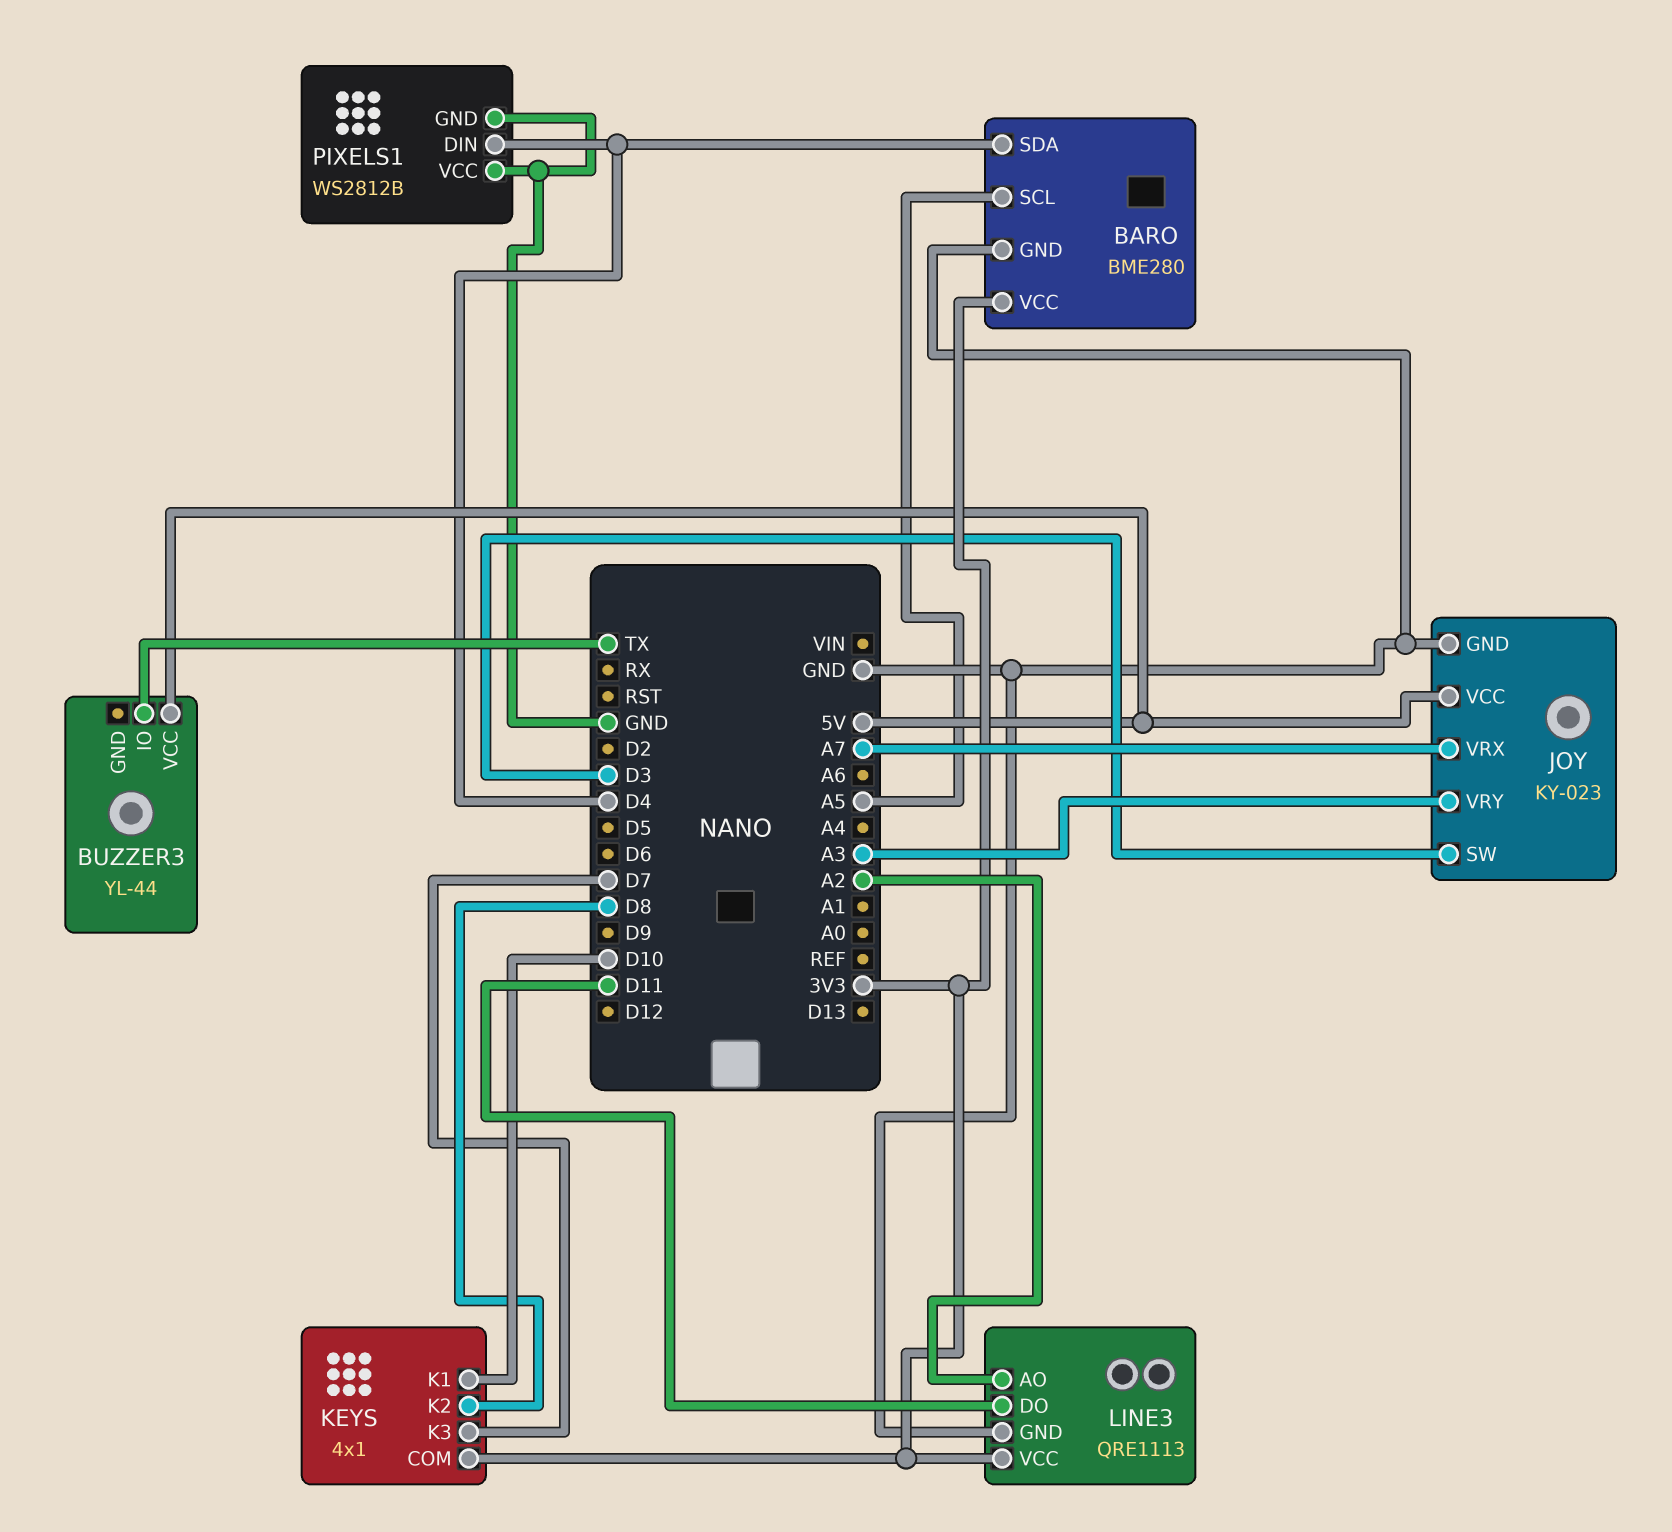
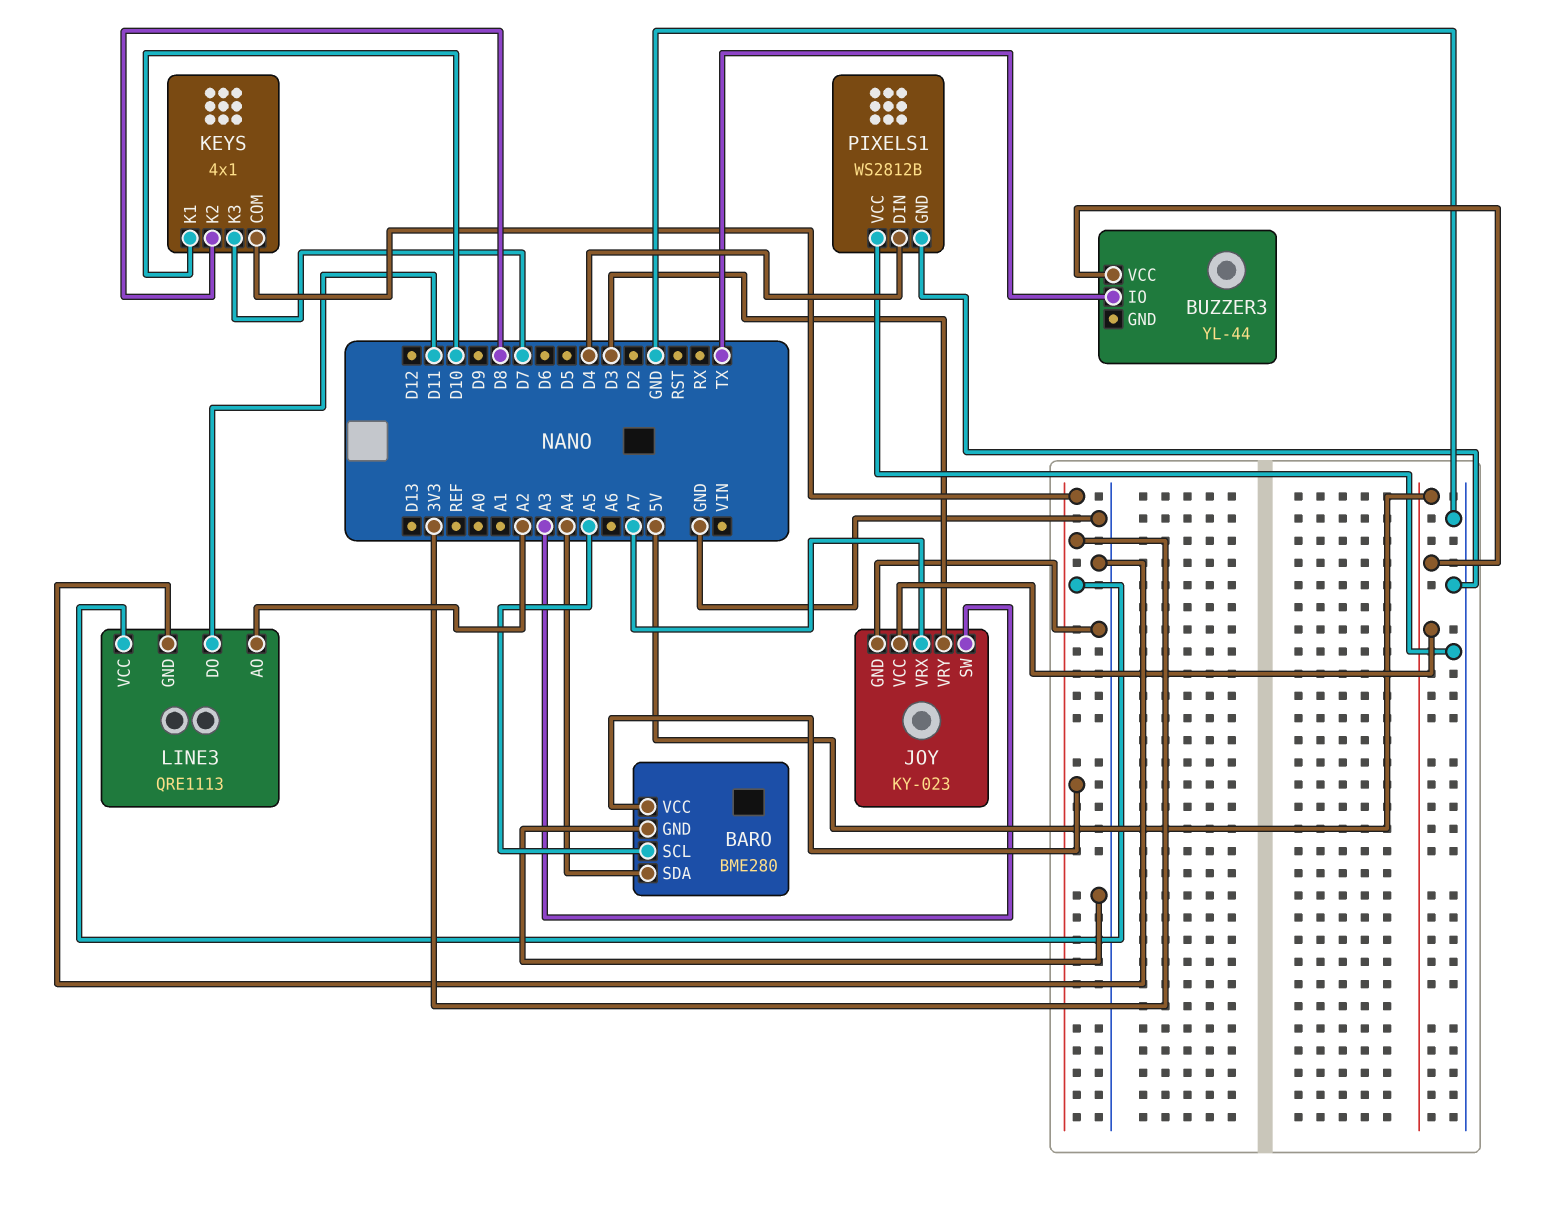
BARO pin SDA: D4 -> A4
JOY pin SW: D3 -> A3
JOY pin VRY: A3 -> D3

